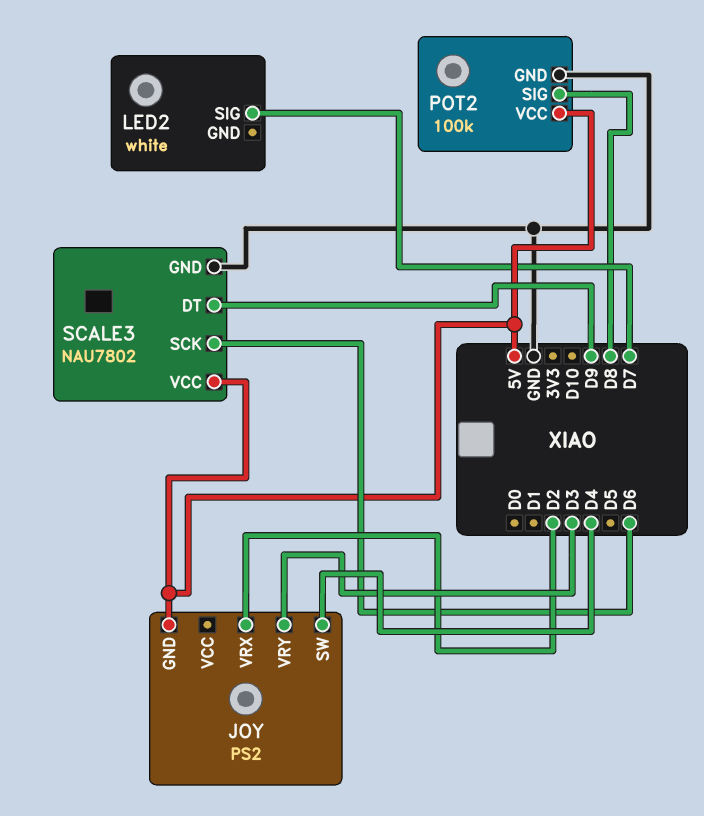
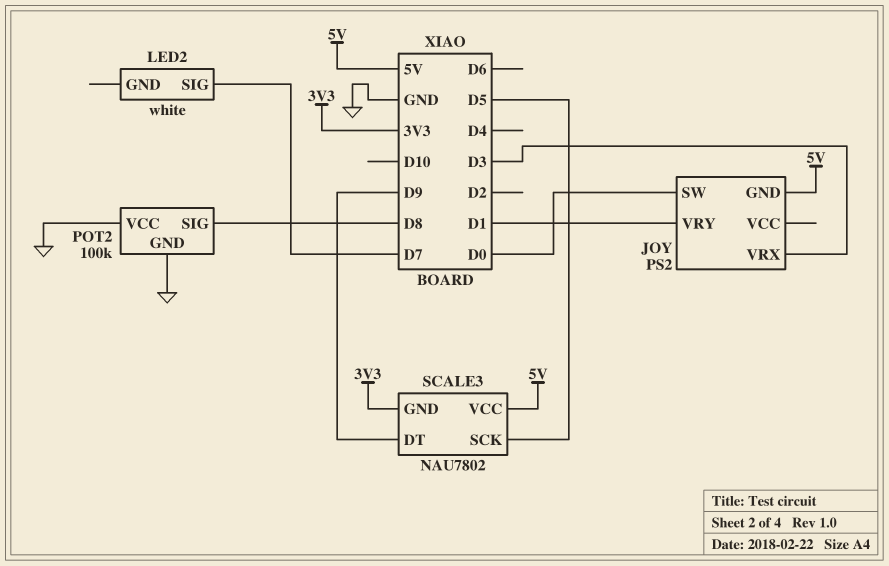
JOY pin SW: D4 -> D0
JOY pin VRX: D2 -> D3
JOY pin VRY: D3 -> D1
POT2 pin VCC: 5V -> GND
SCALE3 pin GND: GND -> 3V3
SCALE3 pin SCK: D6 -> D5

